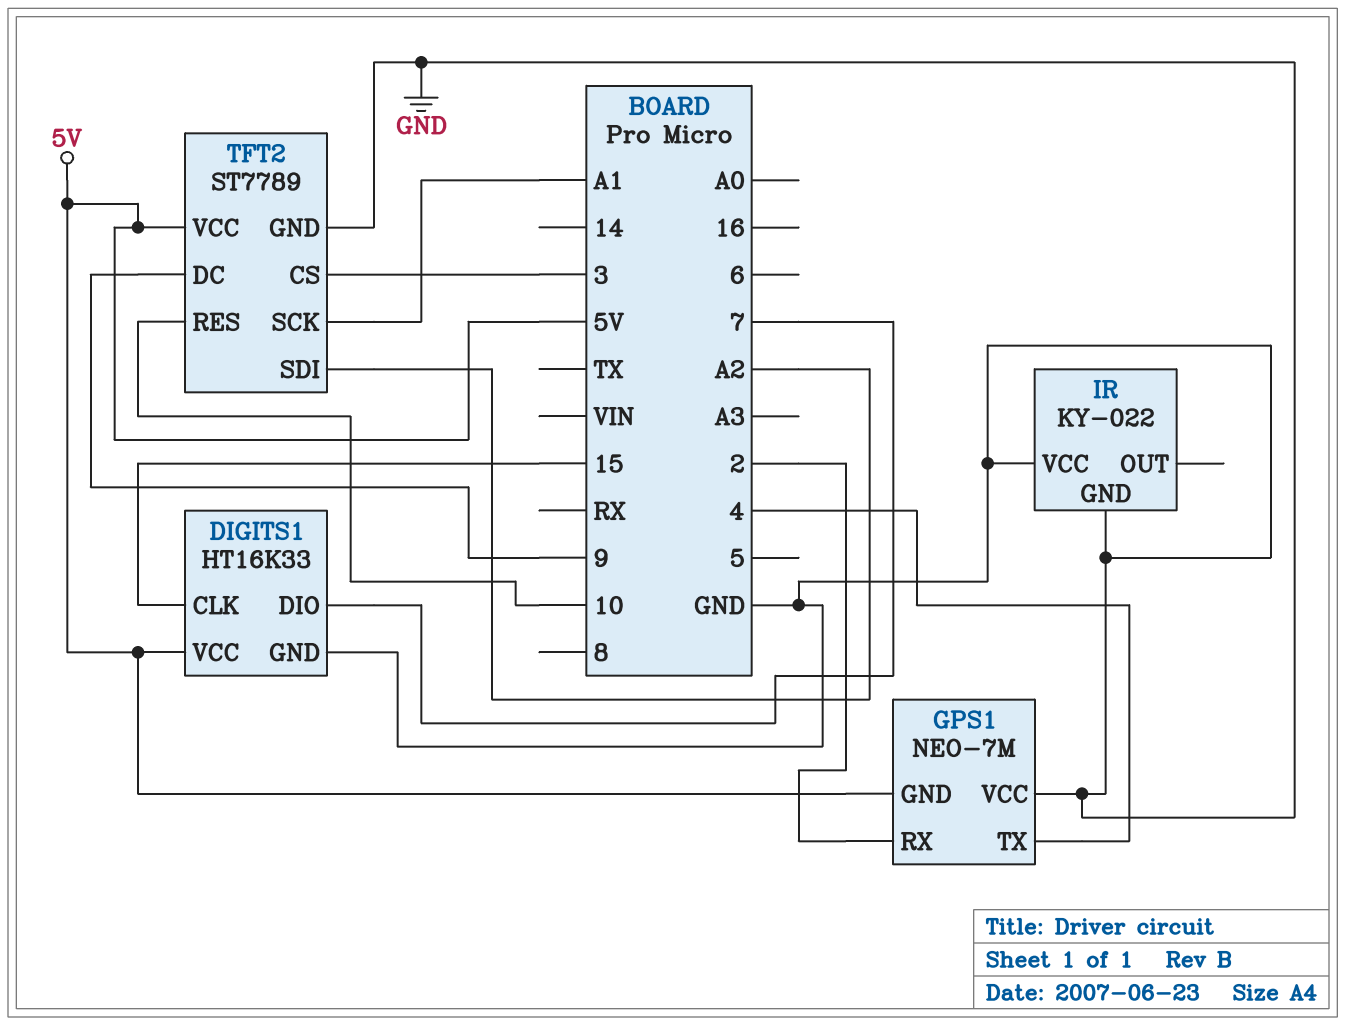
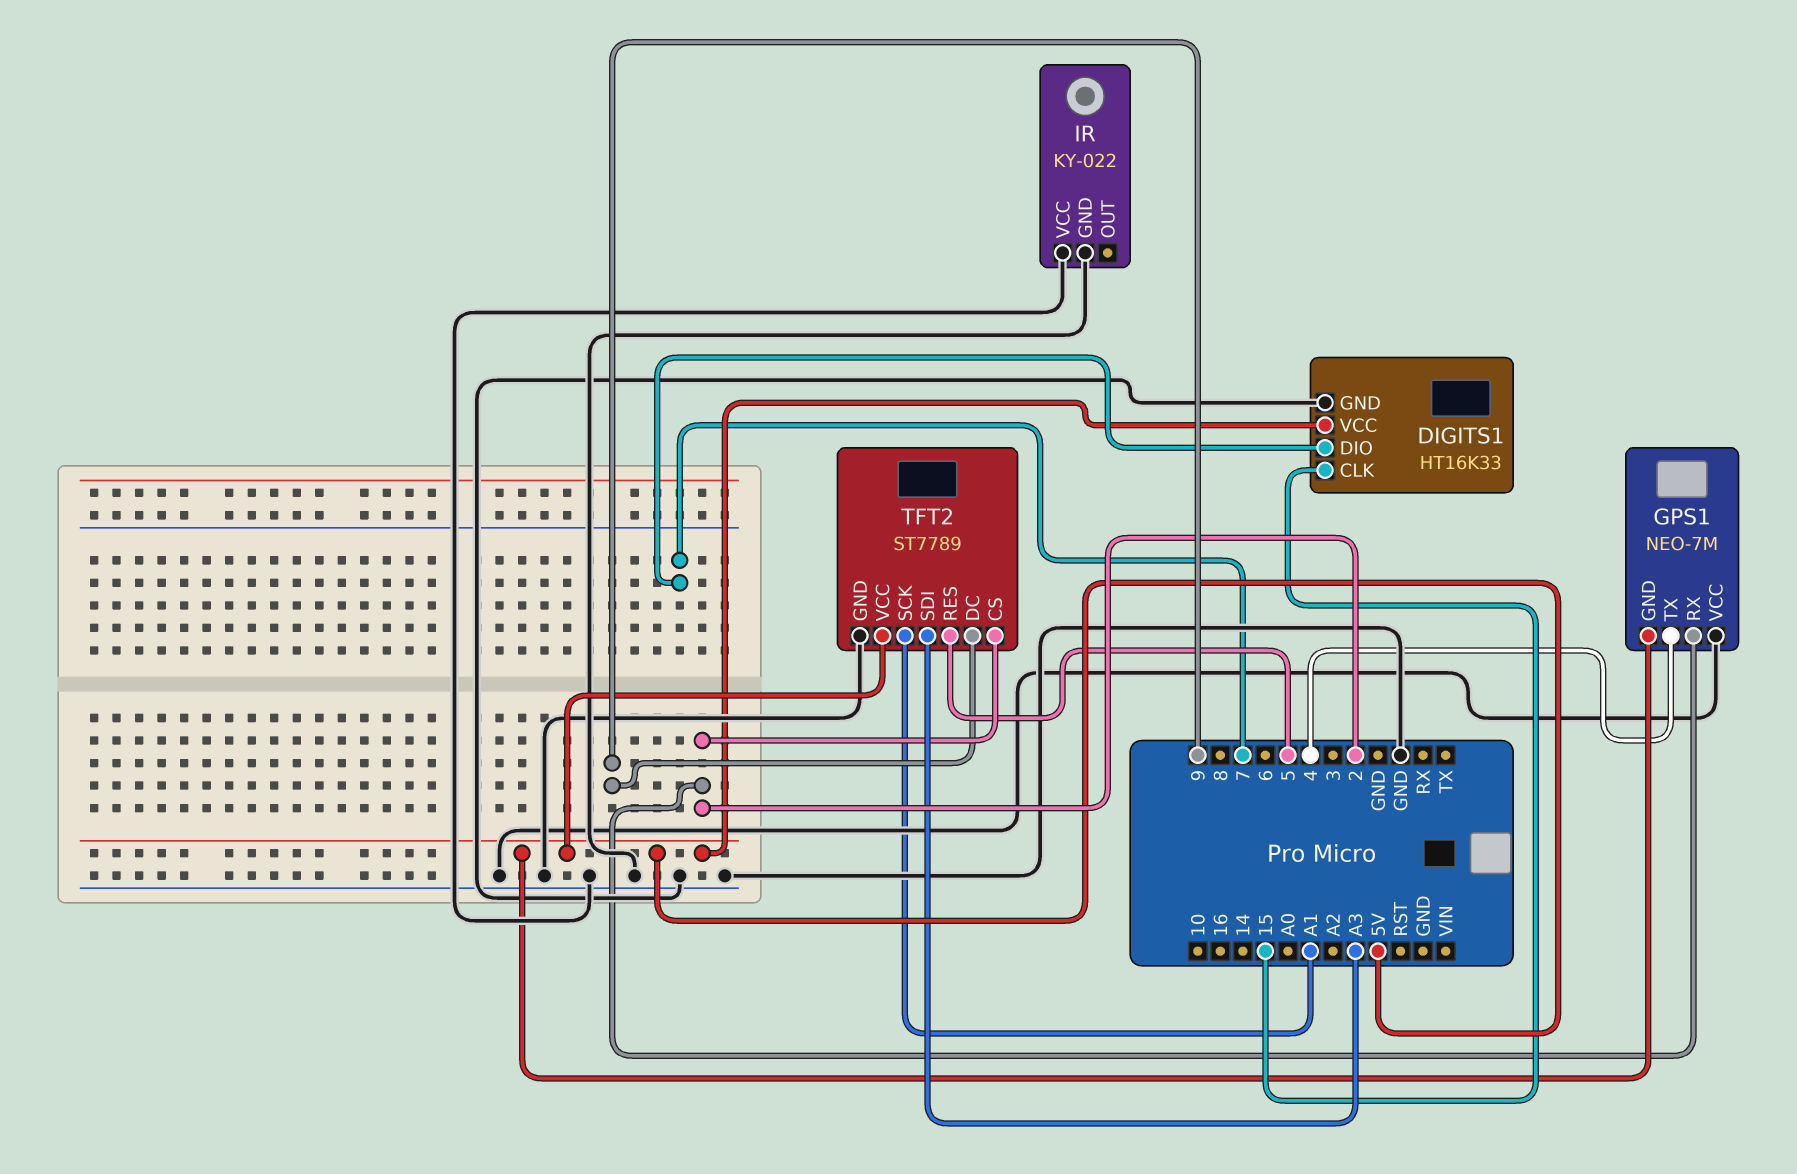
TFT2 pin CS: 3 -> 2
TFT2 pin RES: 10 -> 5
TFT2 pin SDI: A2 -> A3

